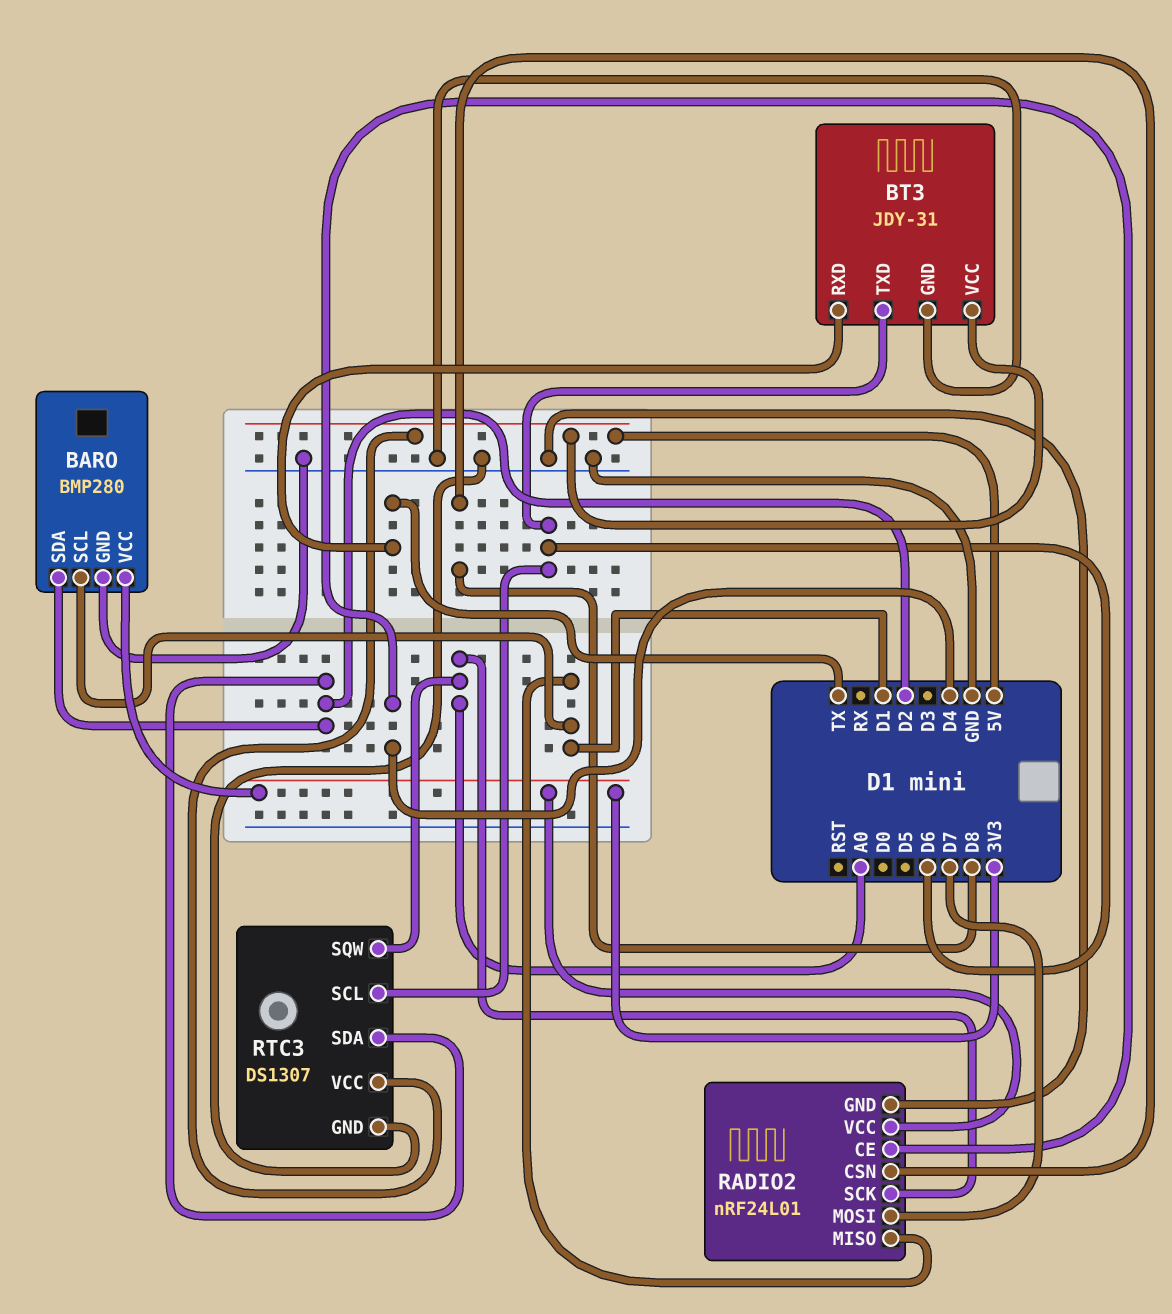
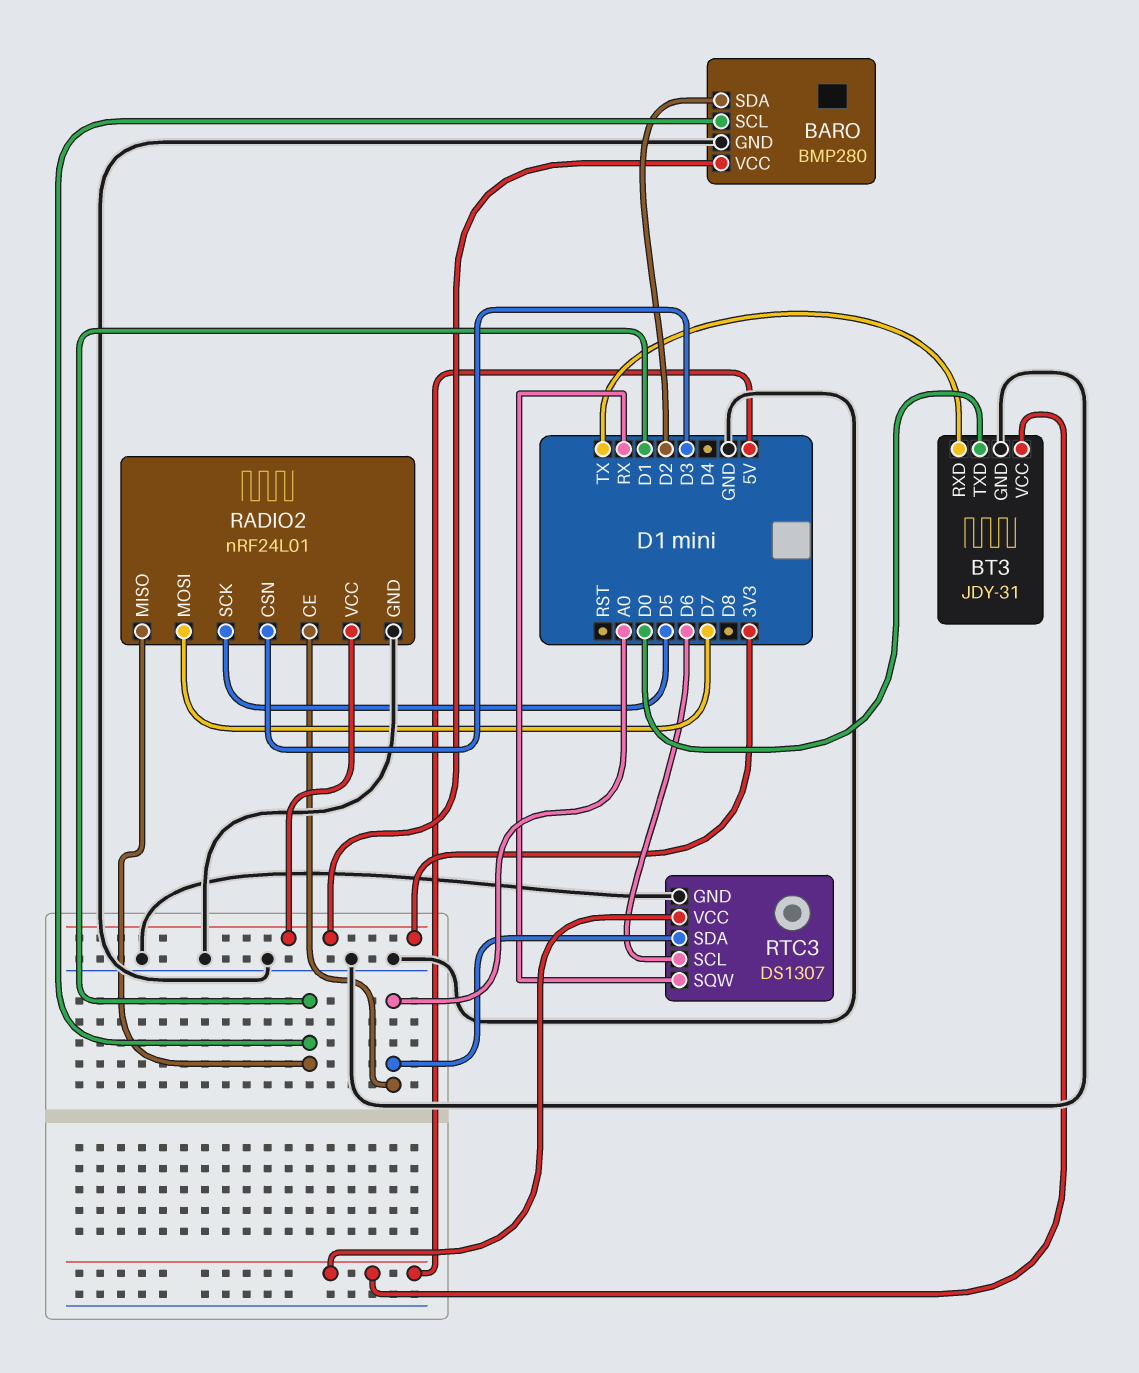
BT3 pin TXD: D6 -> D0
RADIO2 pin CE: D4 -> A0
RADIO2 pin CSN: D8 -> D3
RADIO2 pin SCK: A0 -> D5
RTC3 pin SDA: D2 -> A0
RTC3 pin SQW: A0 -> RX

